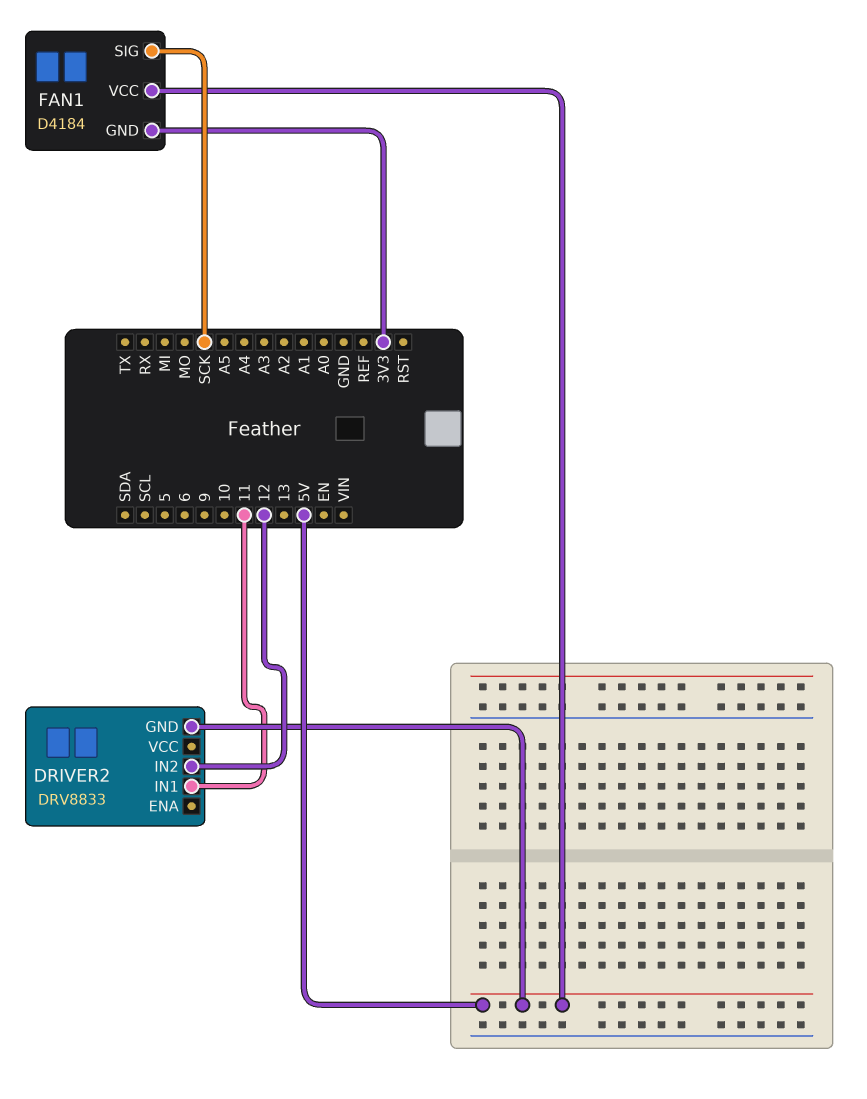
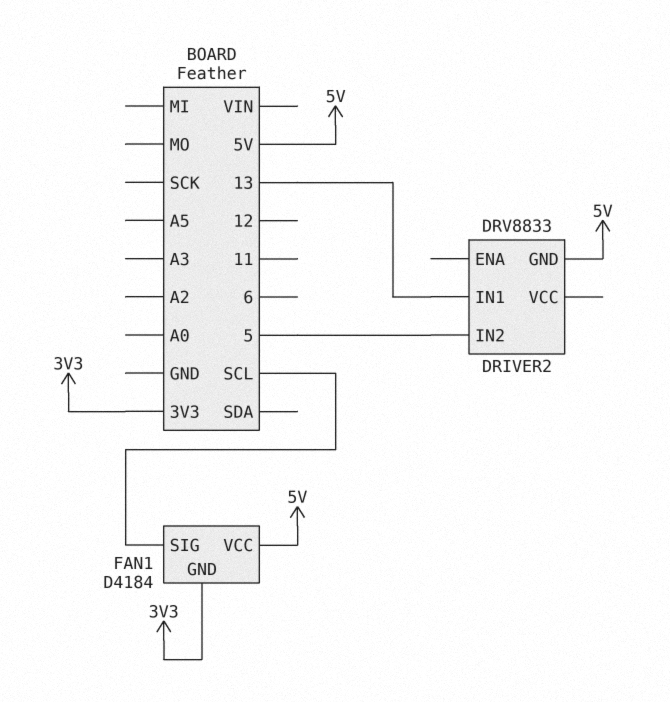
DRIVER2 pin IN1: 11 -> 13
DRIVER2 pin IN2: 12 -> 5
FAN1 pin SIG: SCK -> SCL

